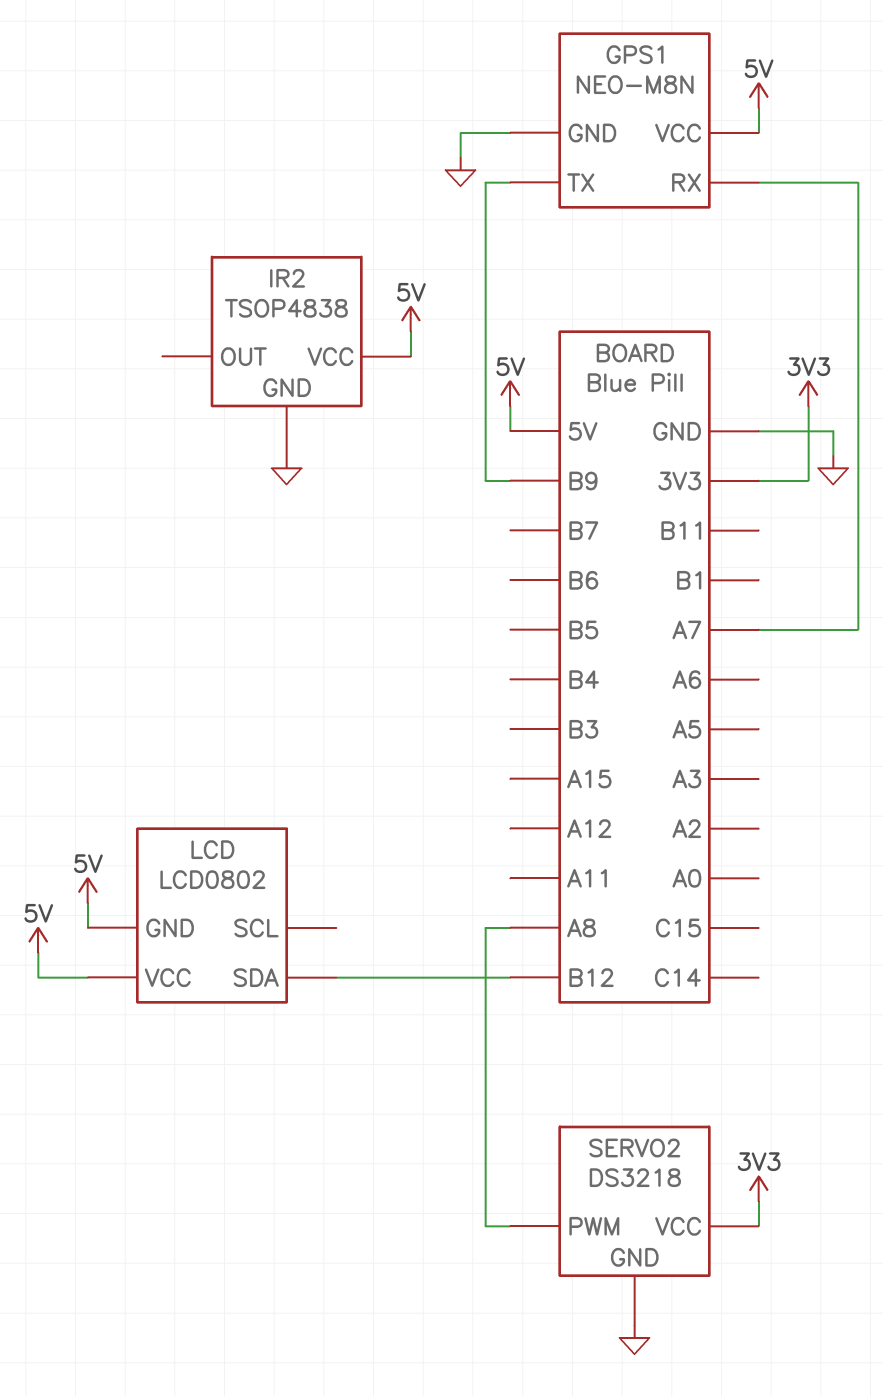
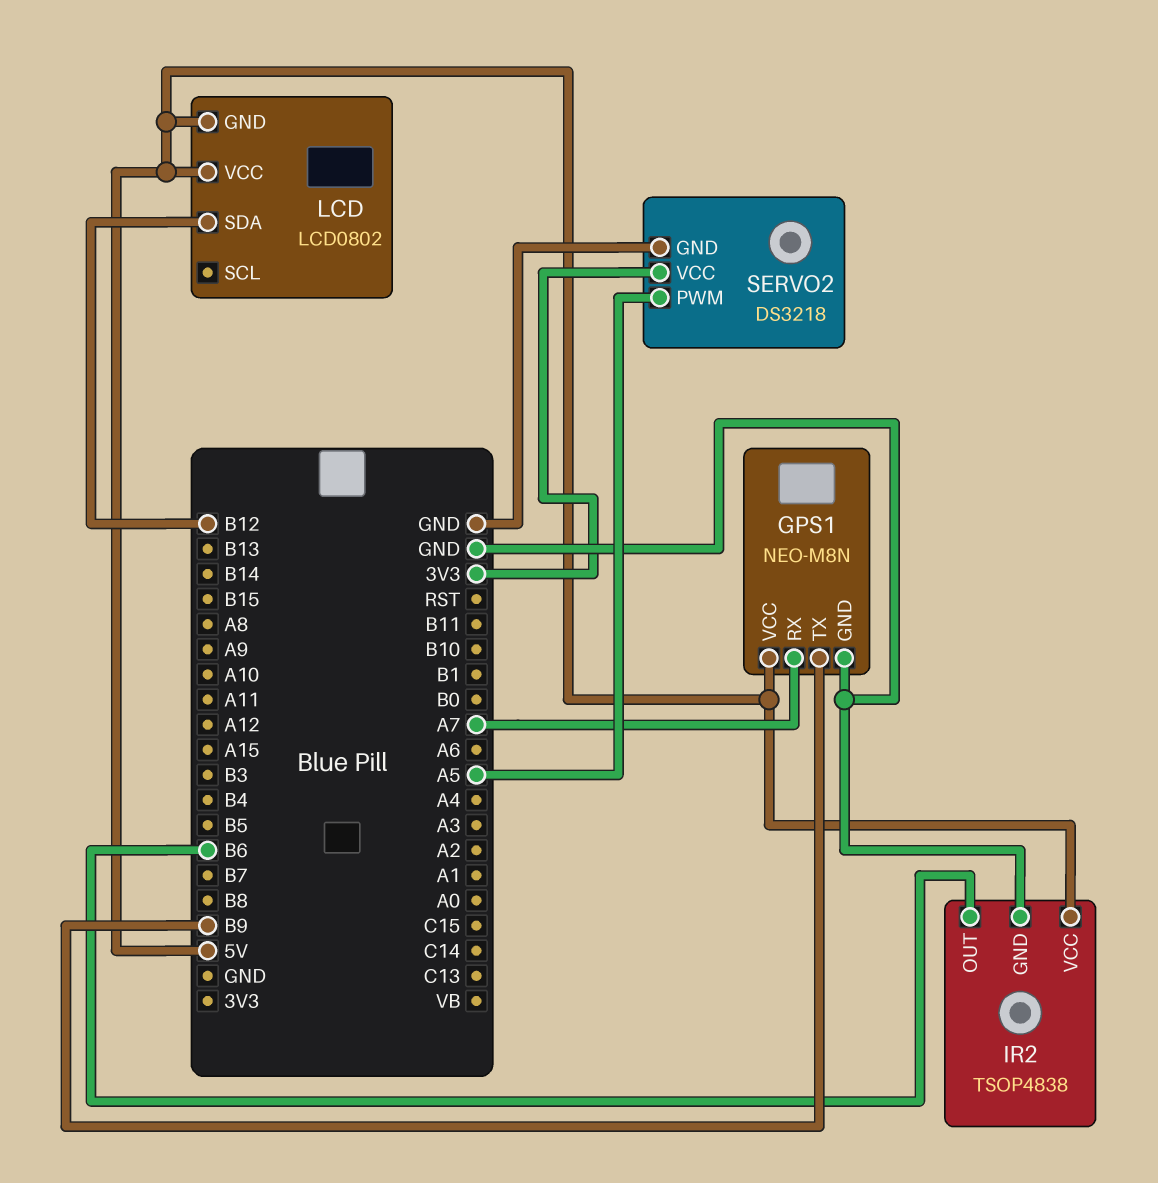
IR2 pin OUT: none -> B6
SERVO2 pin PWM: A8 -> A5

